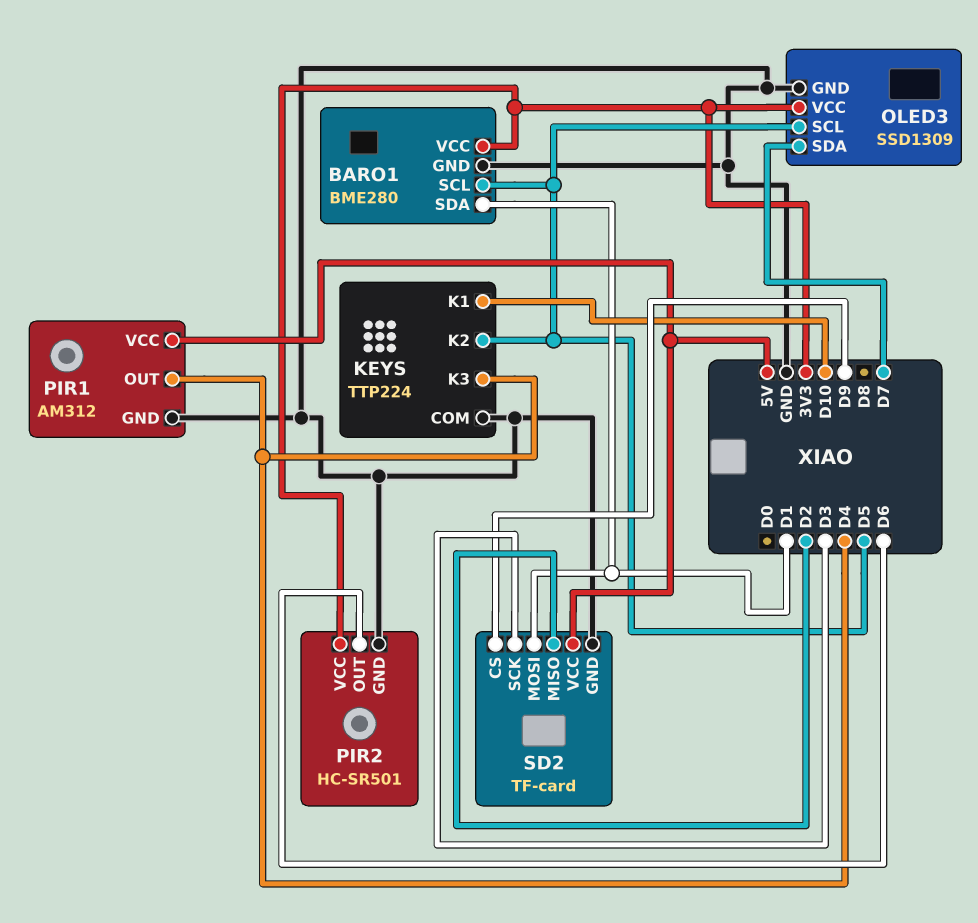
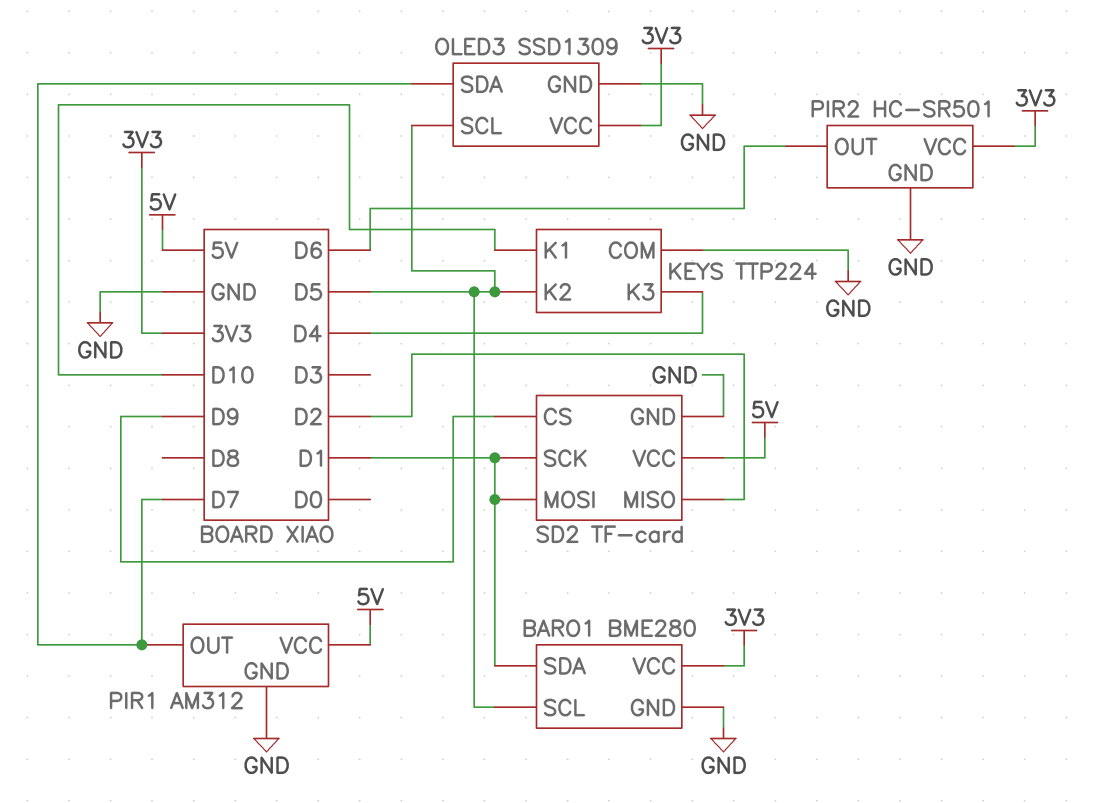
PIR1 pin OUT: D4 -> D7
SD2 pin SCK: D3 -> D1

